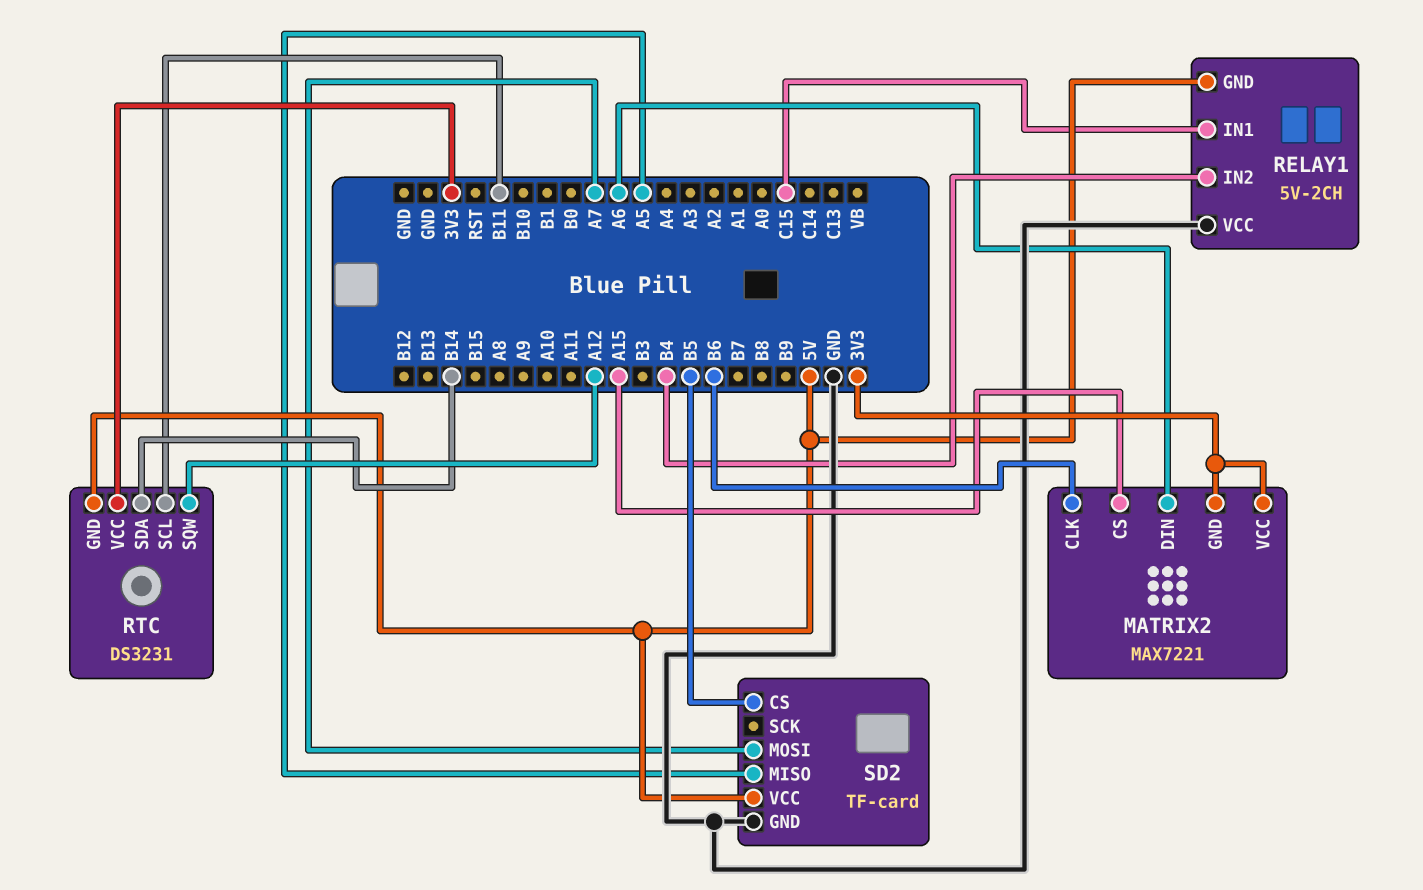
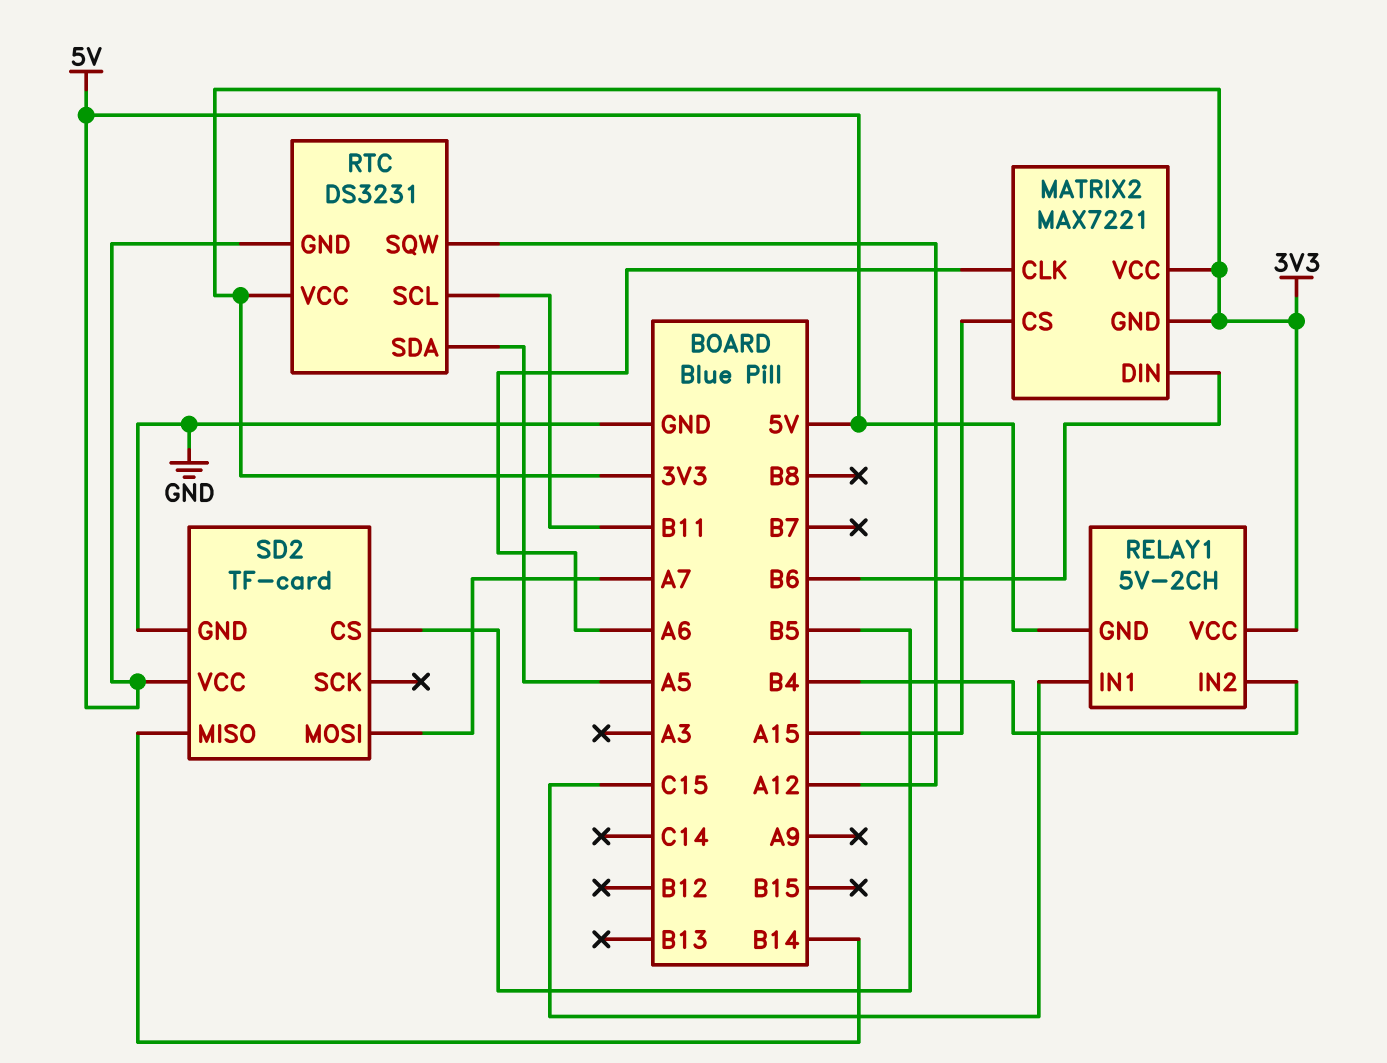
MATRIX2 pin CLK: B6 -> A6
MATRIX2 pin DIN: A6 -> B6
RELAY1 pin VCC: GND -> 3V3
RTC pin SDA: B14 -> A5
SD2 pin MISO: A5 -> B14

